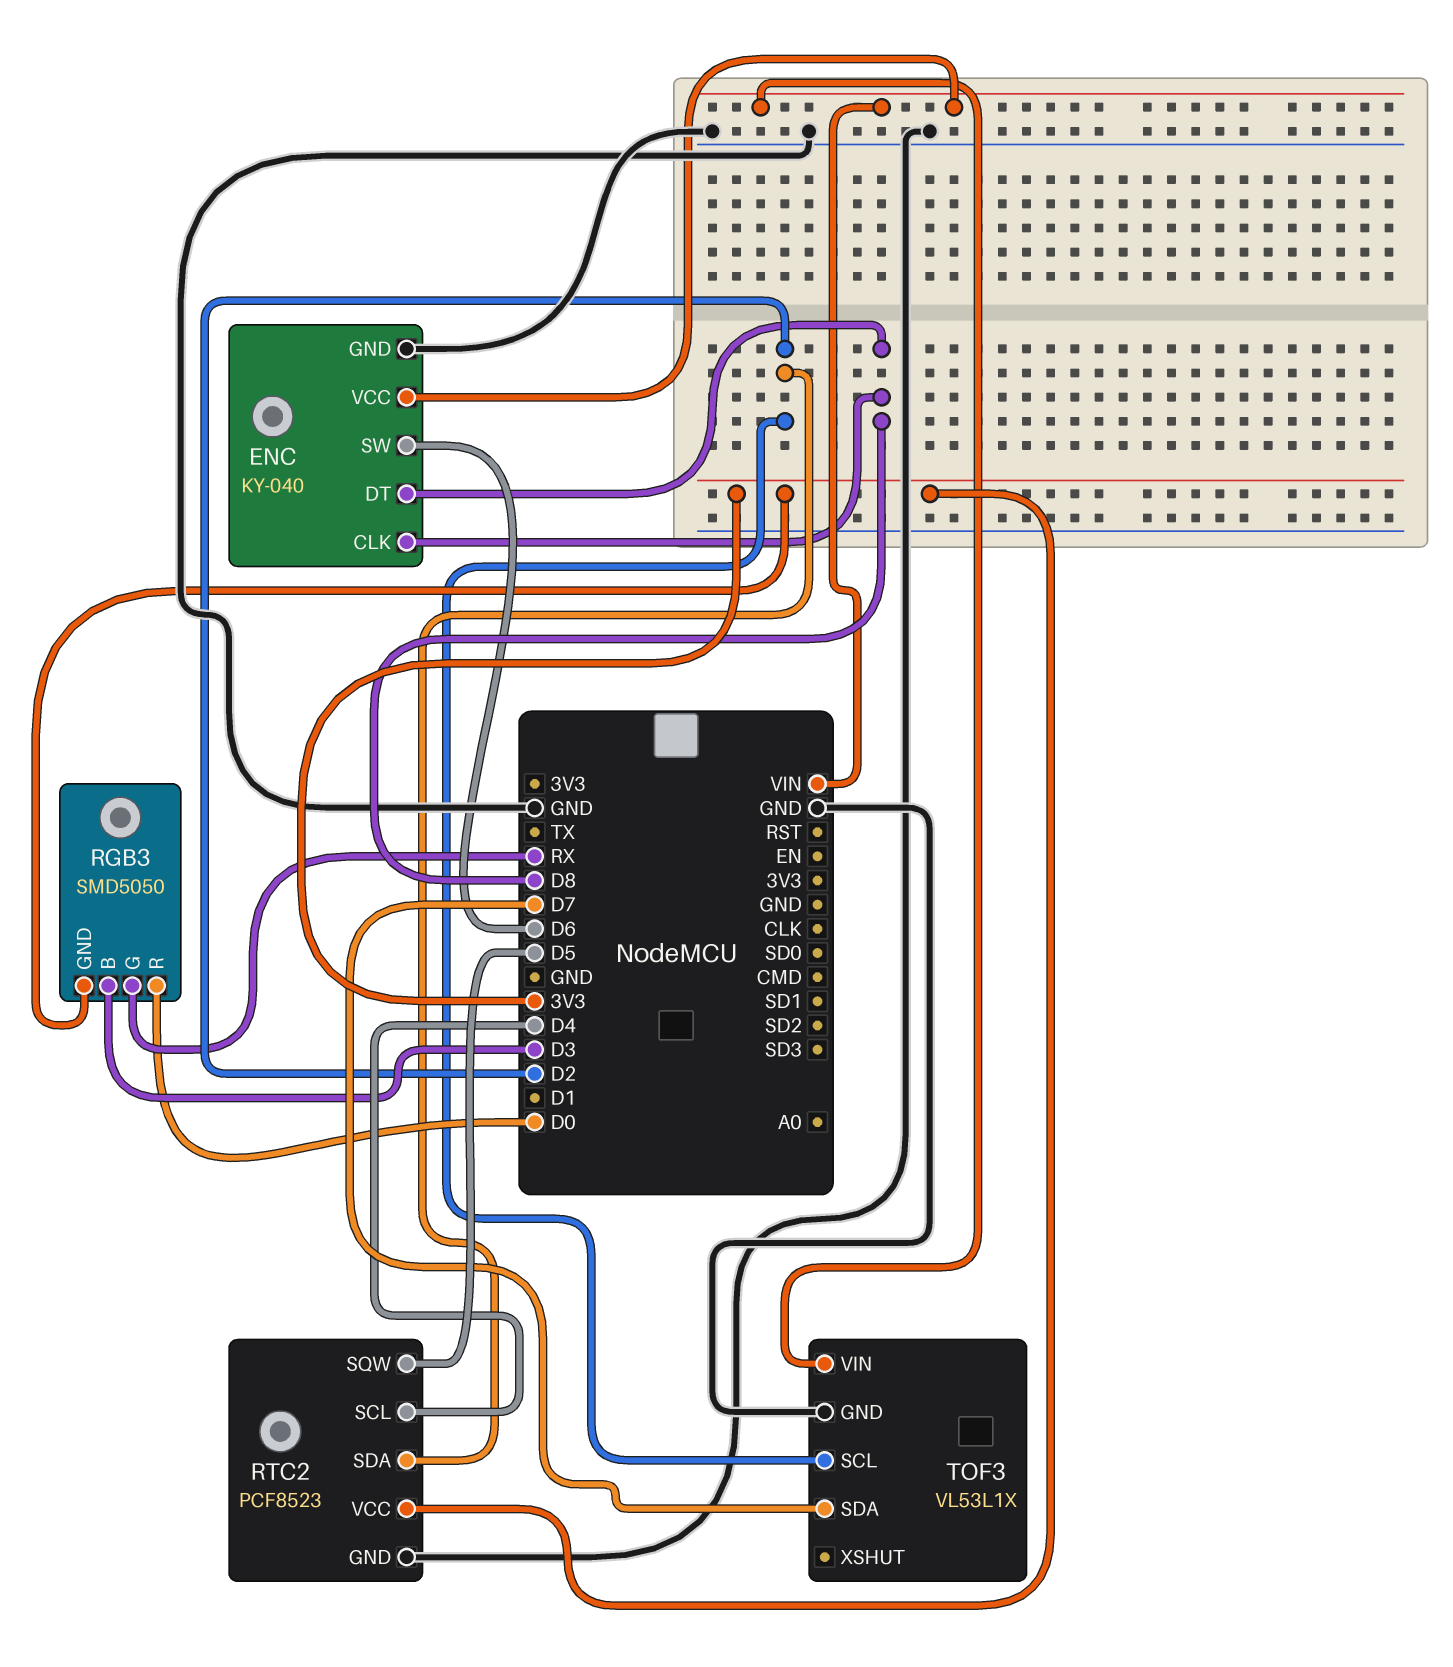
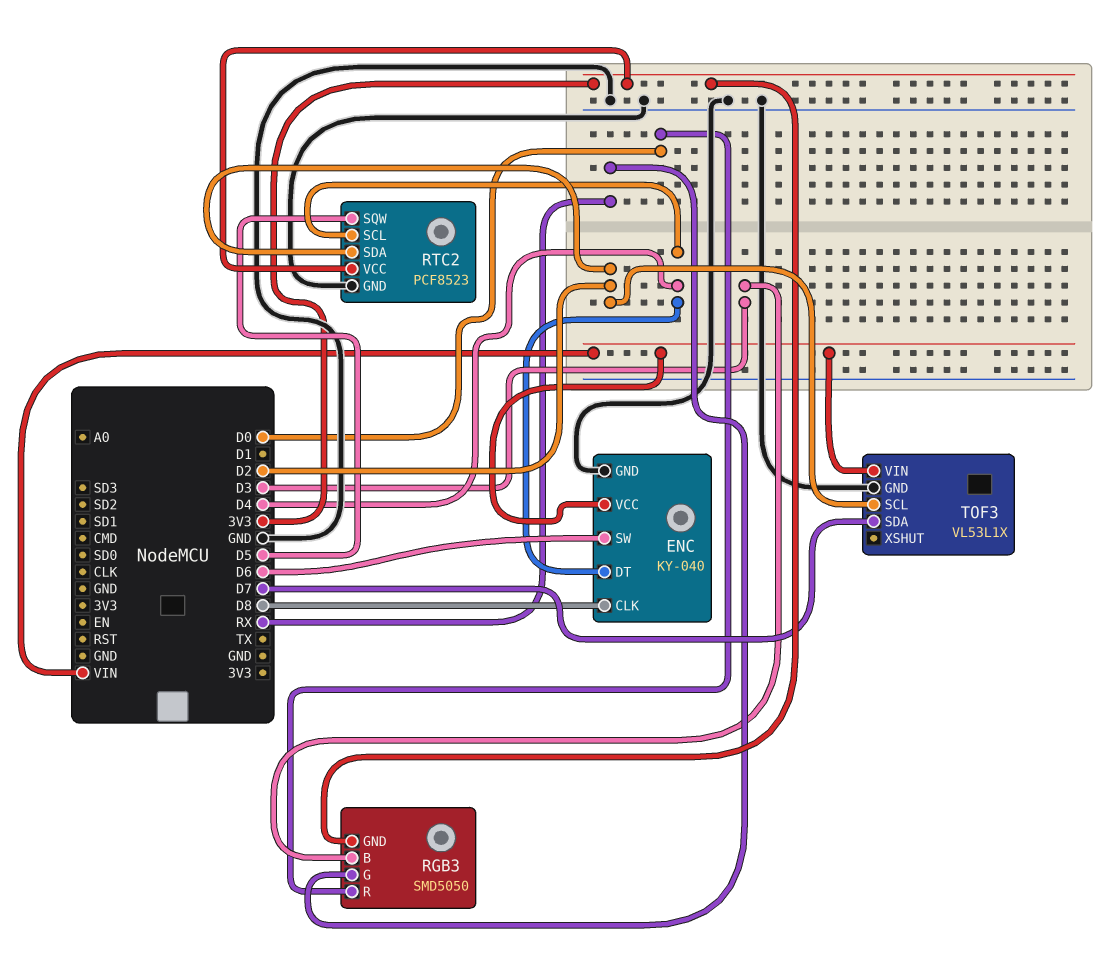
ENC pin DT: D8 -> D4

